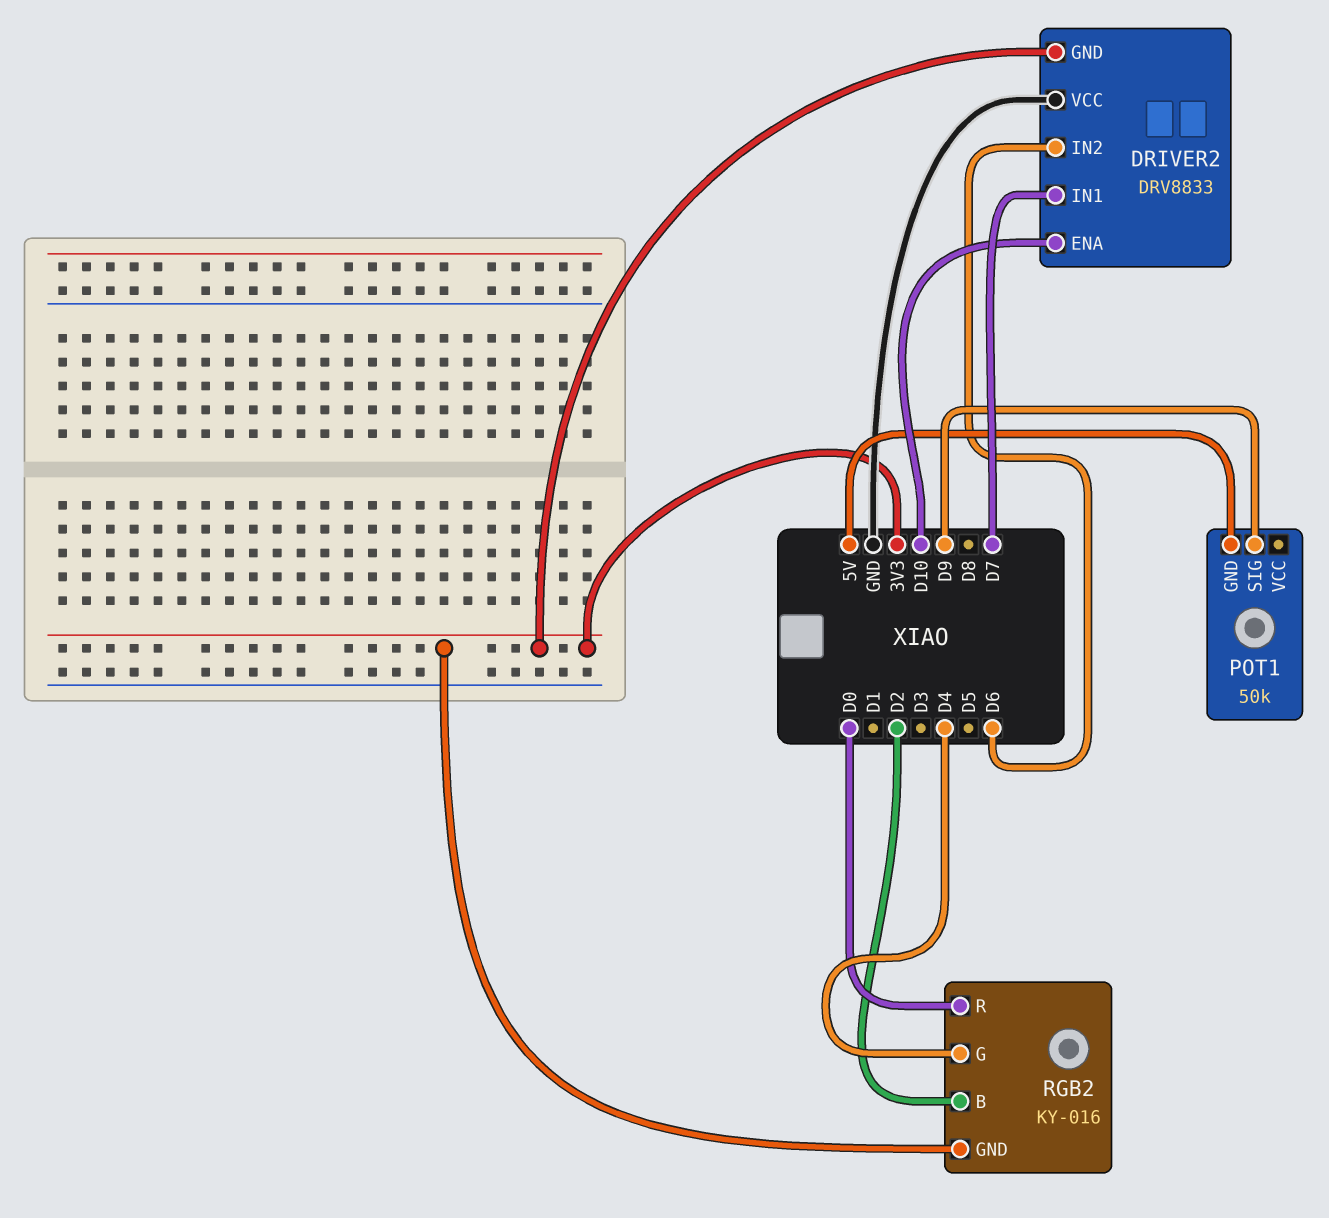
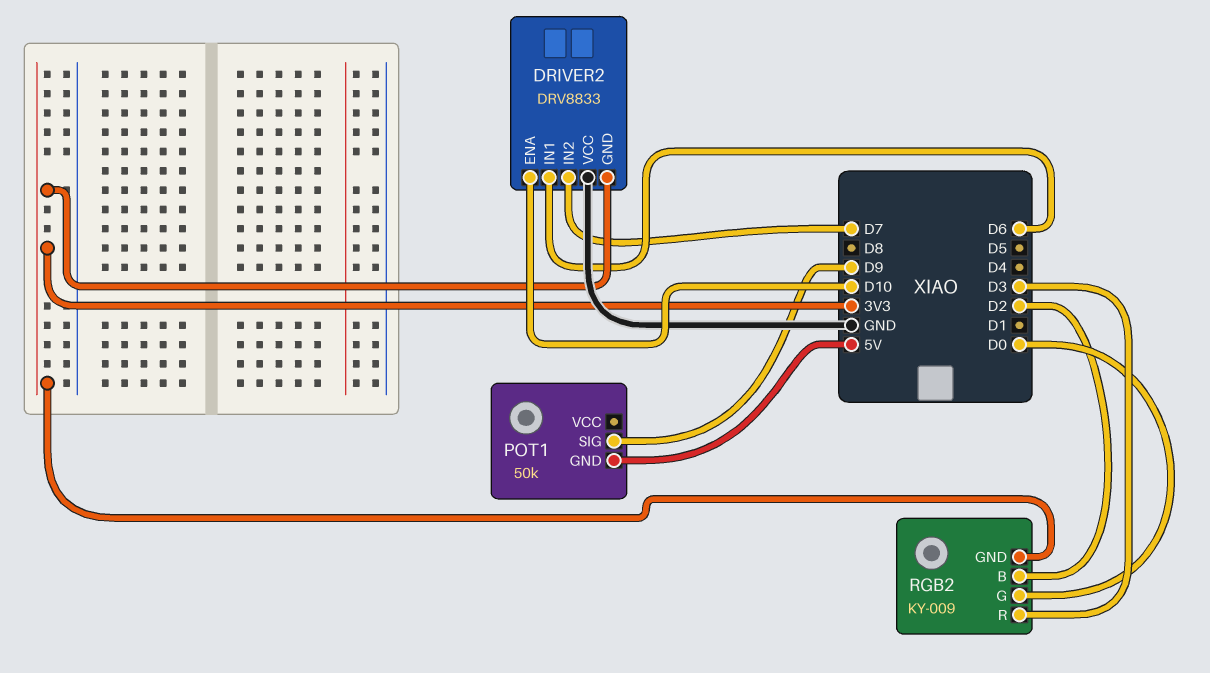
DRIVER2 pin IN1: D7 -> D6
DRIVER2 pin IN2: D6 -> D7
RGB2: KY-016 -> KY-009
RGB2 pin G: D4 -> D0
RGB2 pin R: D0 -> D3

